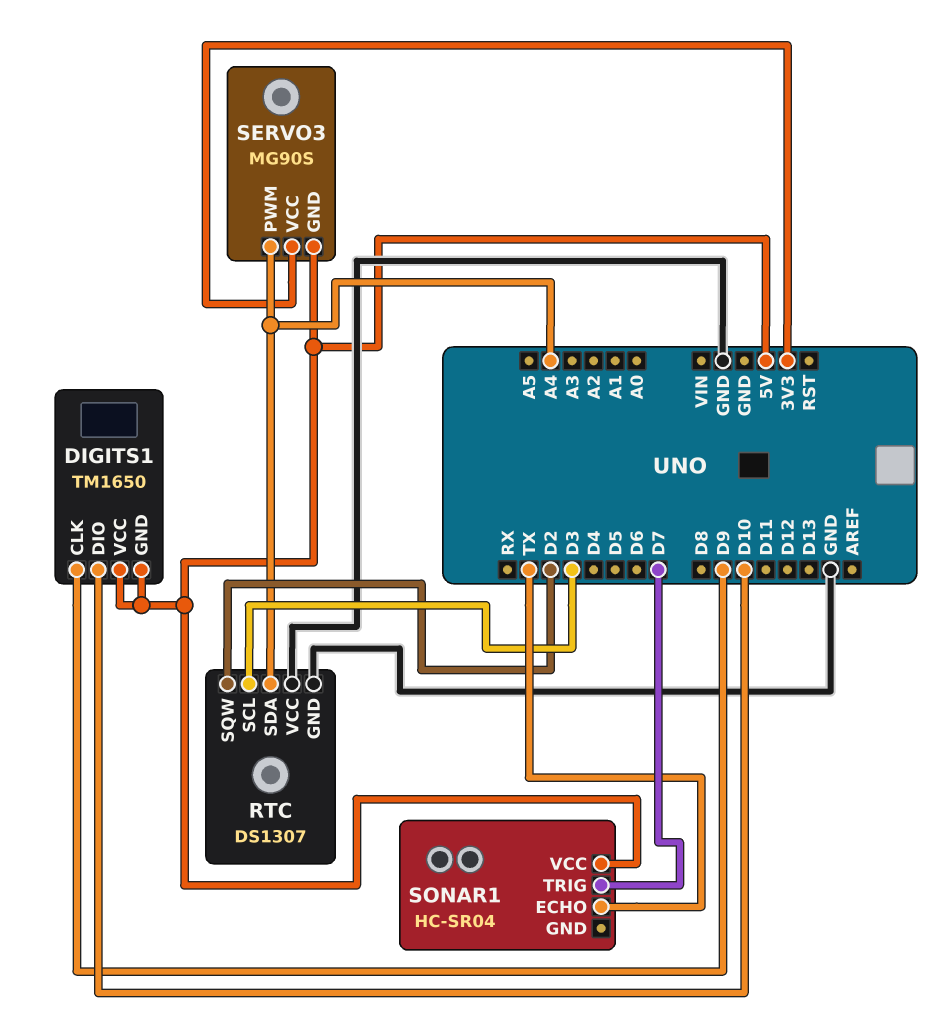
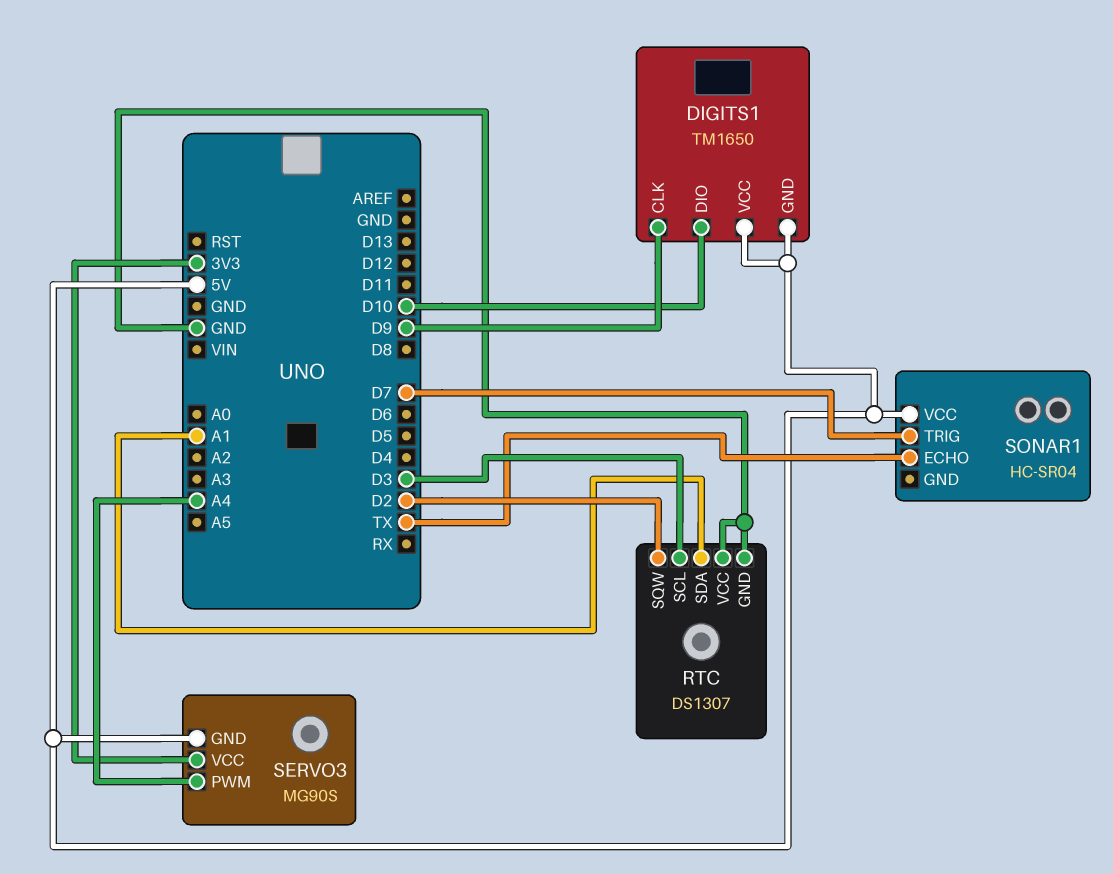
RTC pin SDA: A4 -> A1

